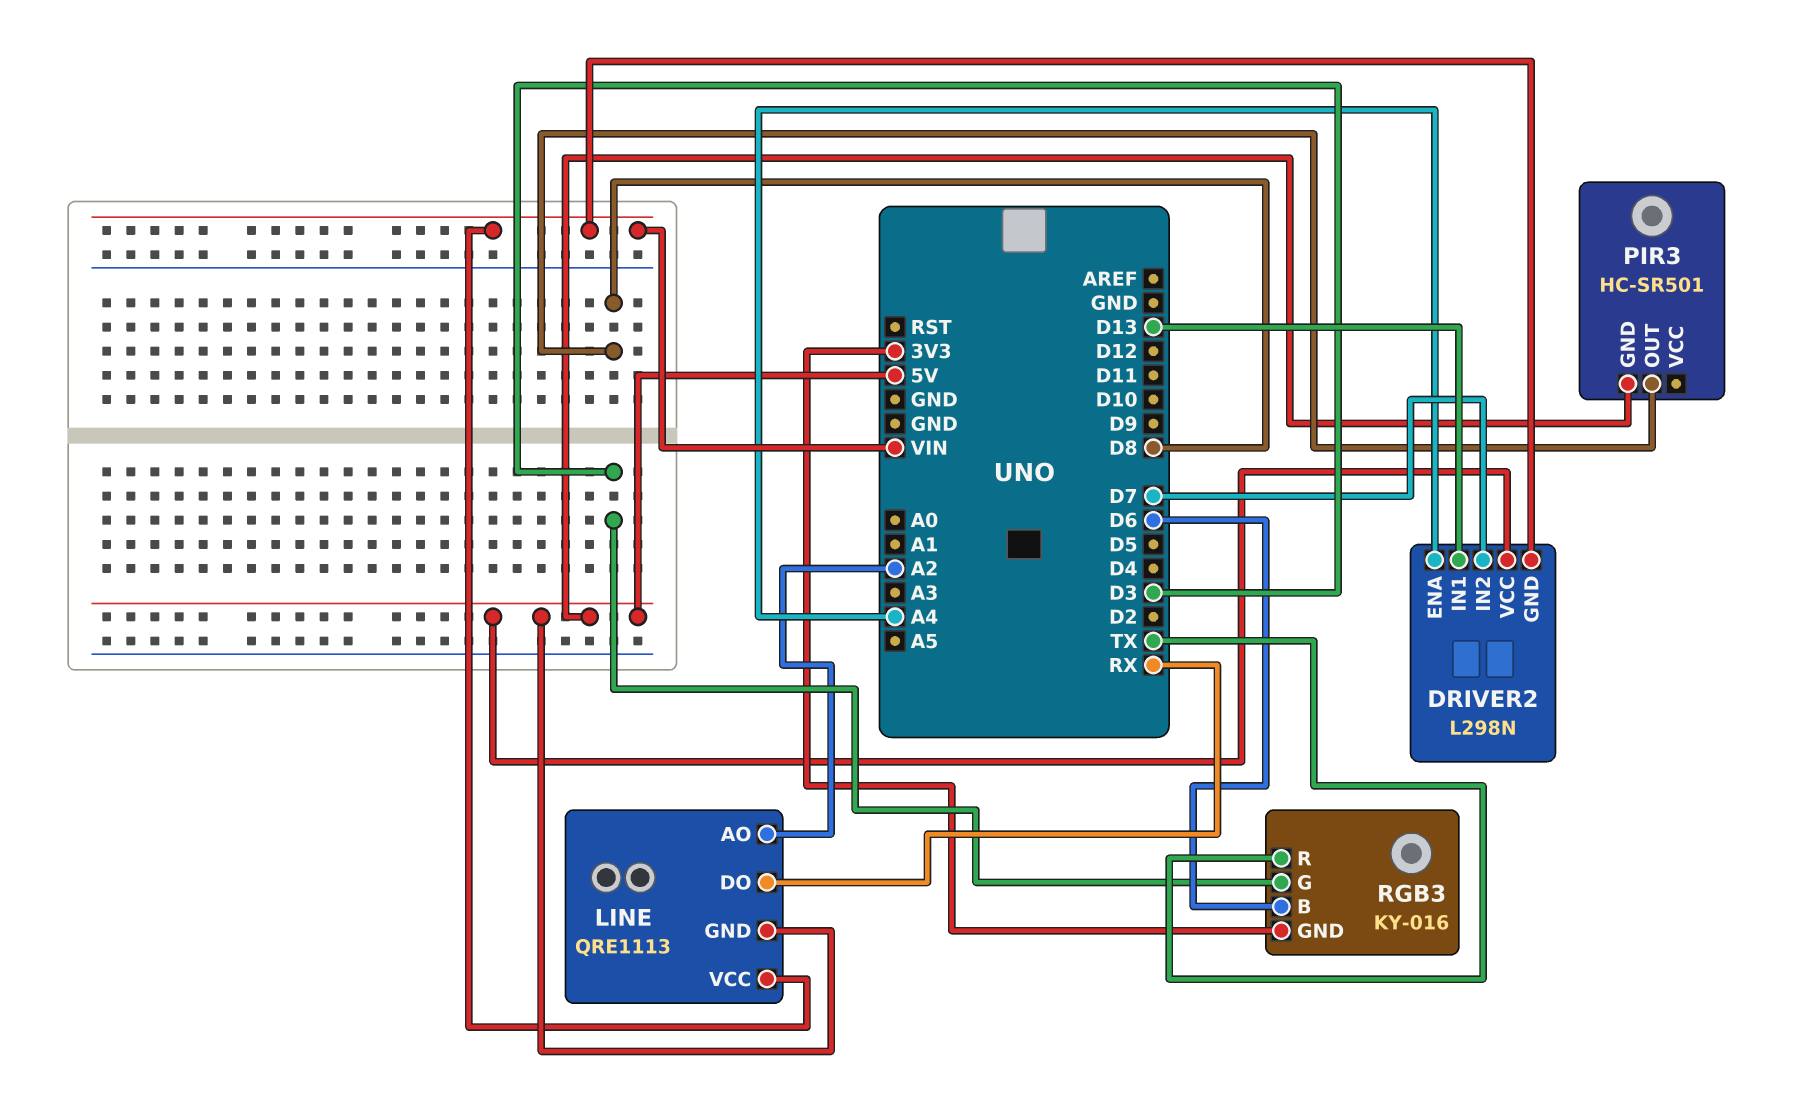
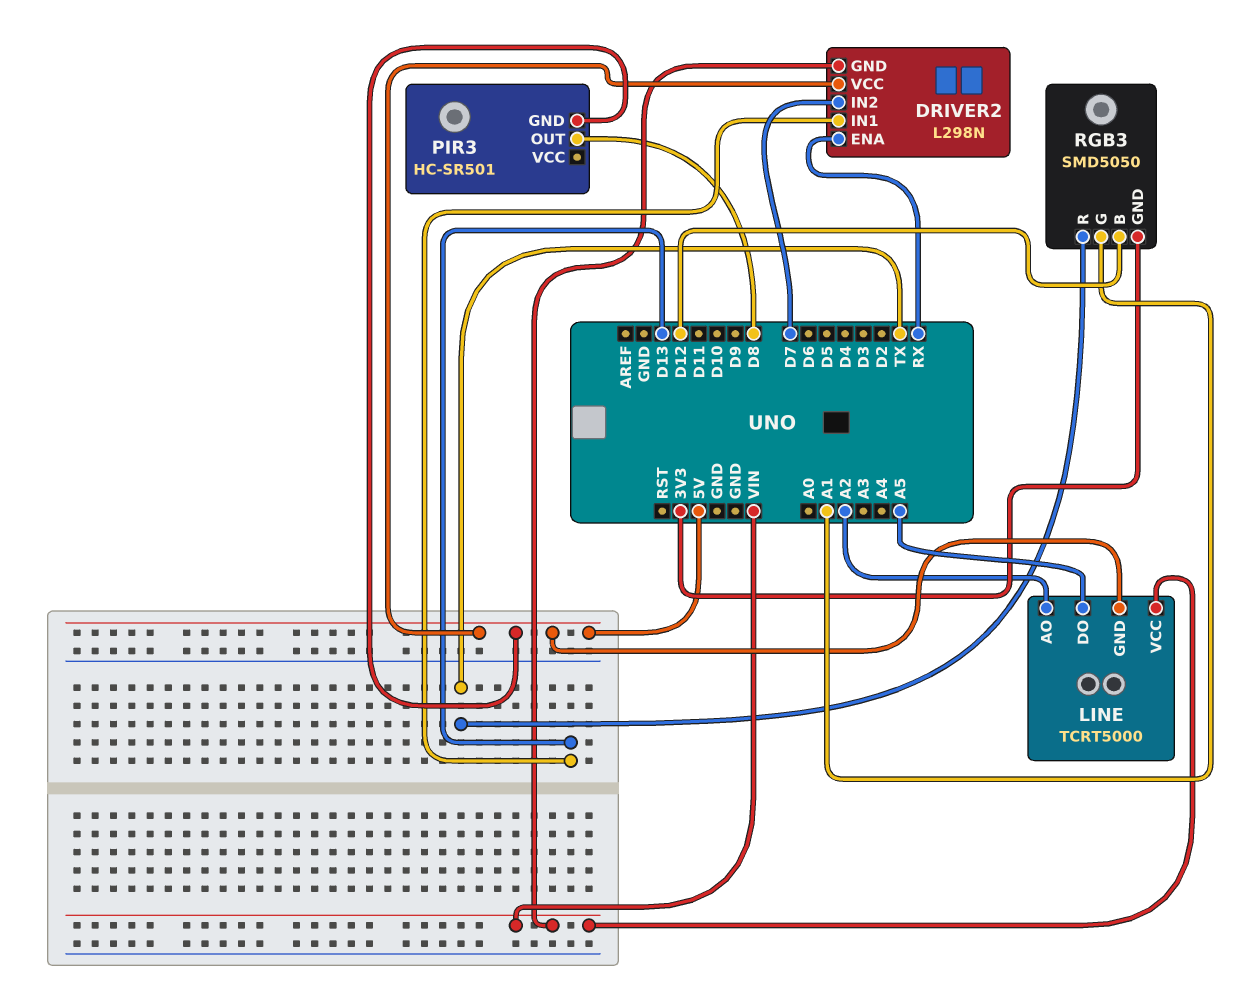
DRIVER2 pin ENA: A4 -> RX
LINE: QRE1113 -> TCRT5000
LINE pin DO: RX -> A5
RGB3: KY-016 -> SMD5050
RGB3 pin B: D6 -> D12
RGB3 pin G: D3 -> A1

